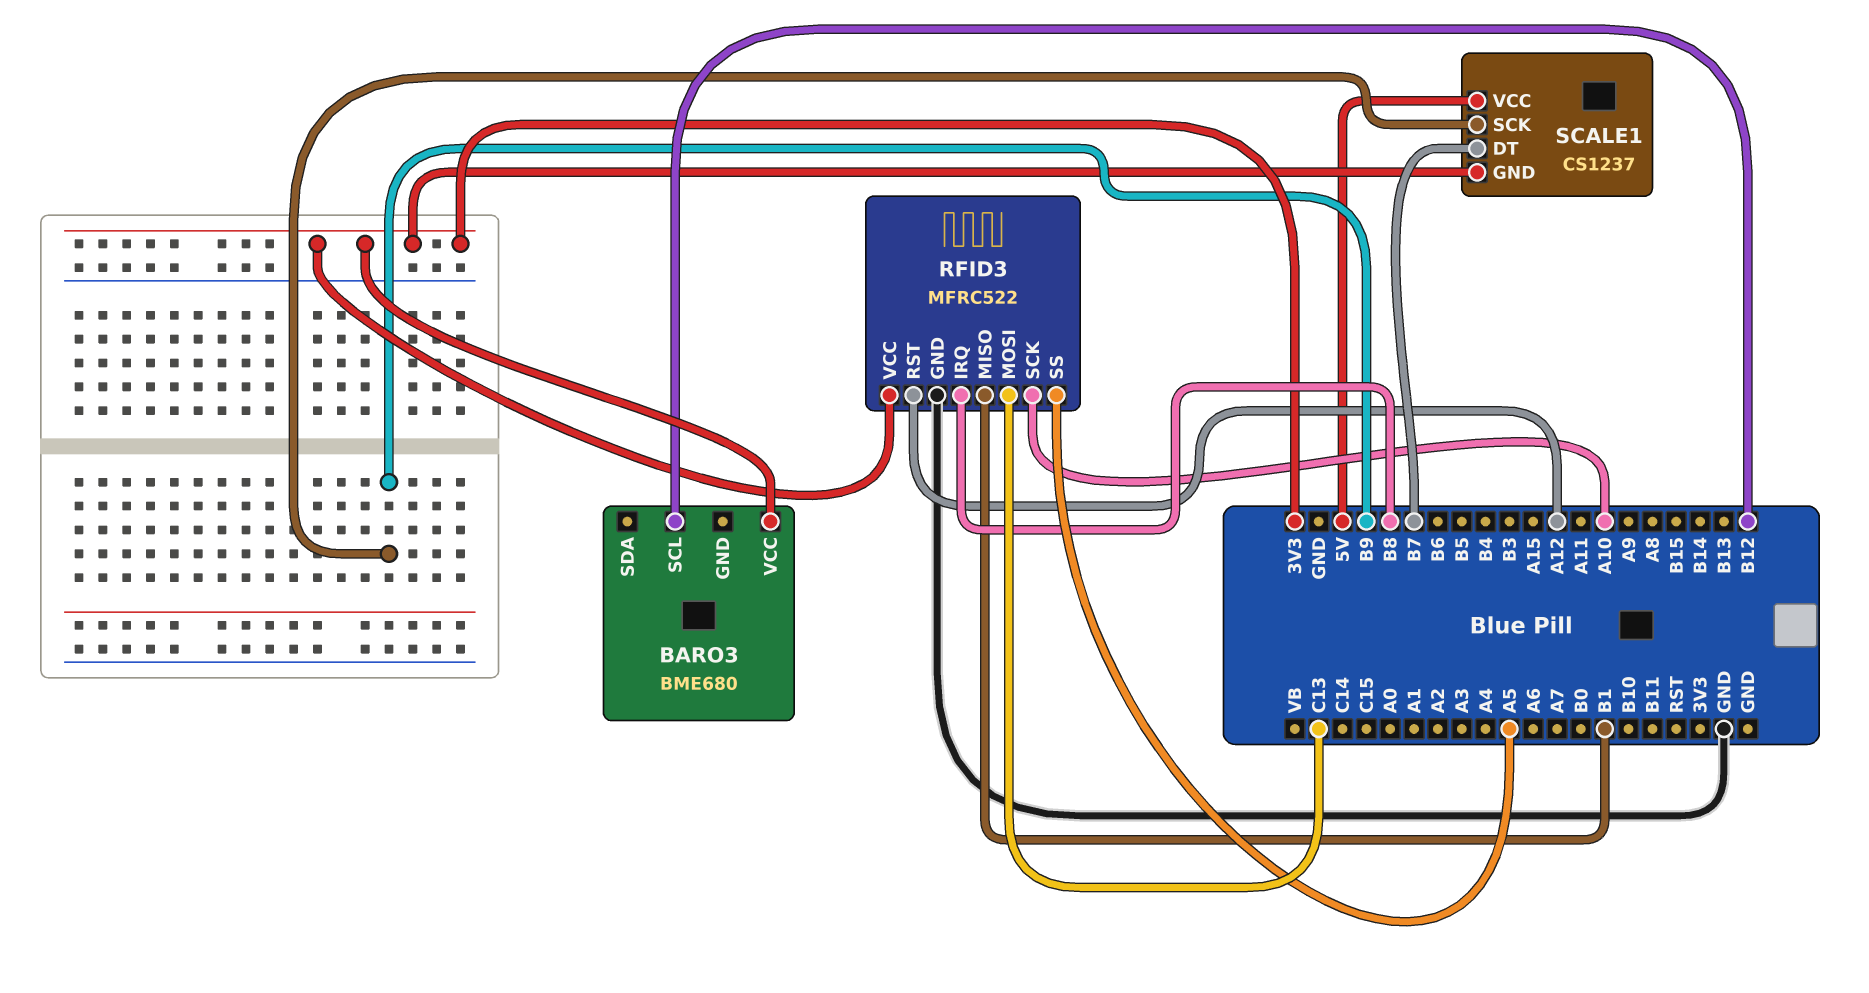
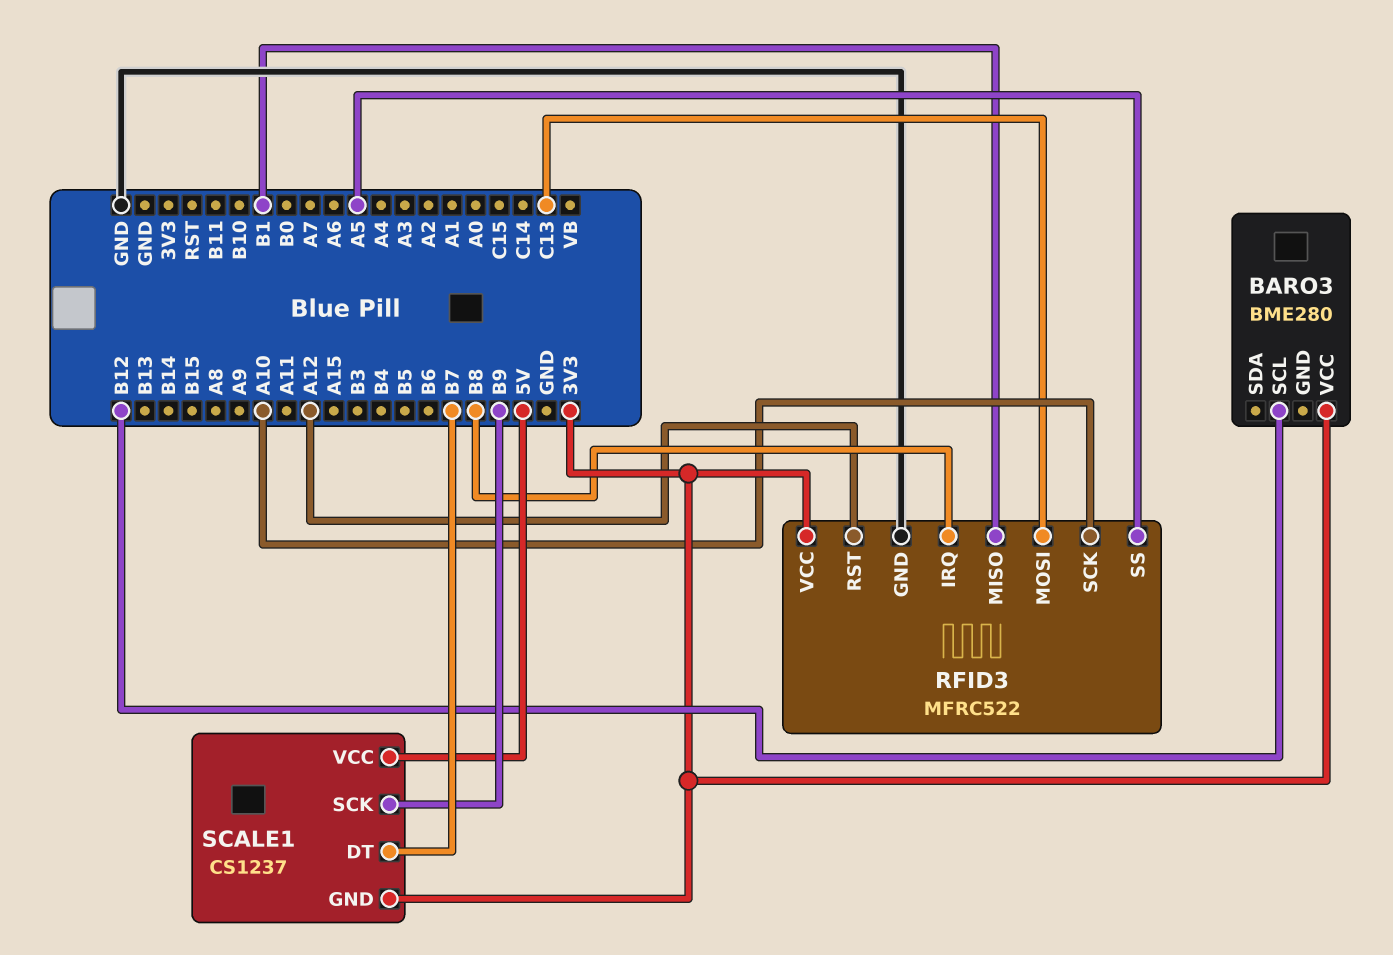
BARO3: BME680 -> BME280

